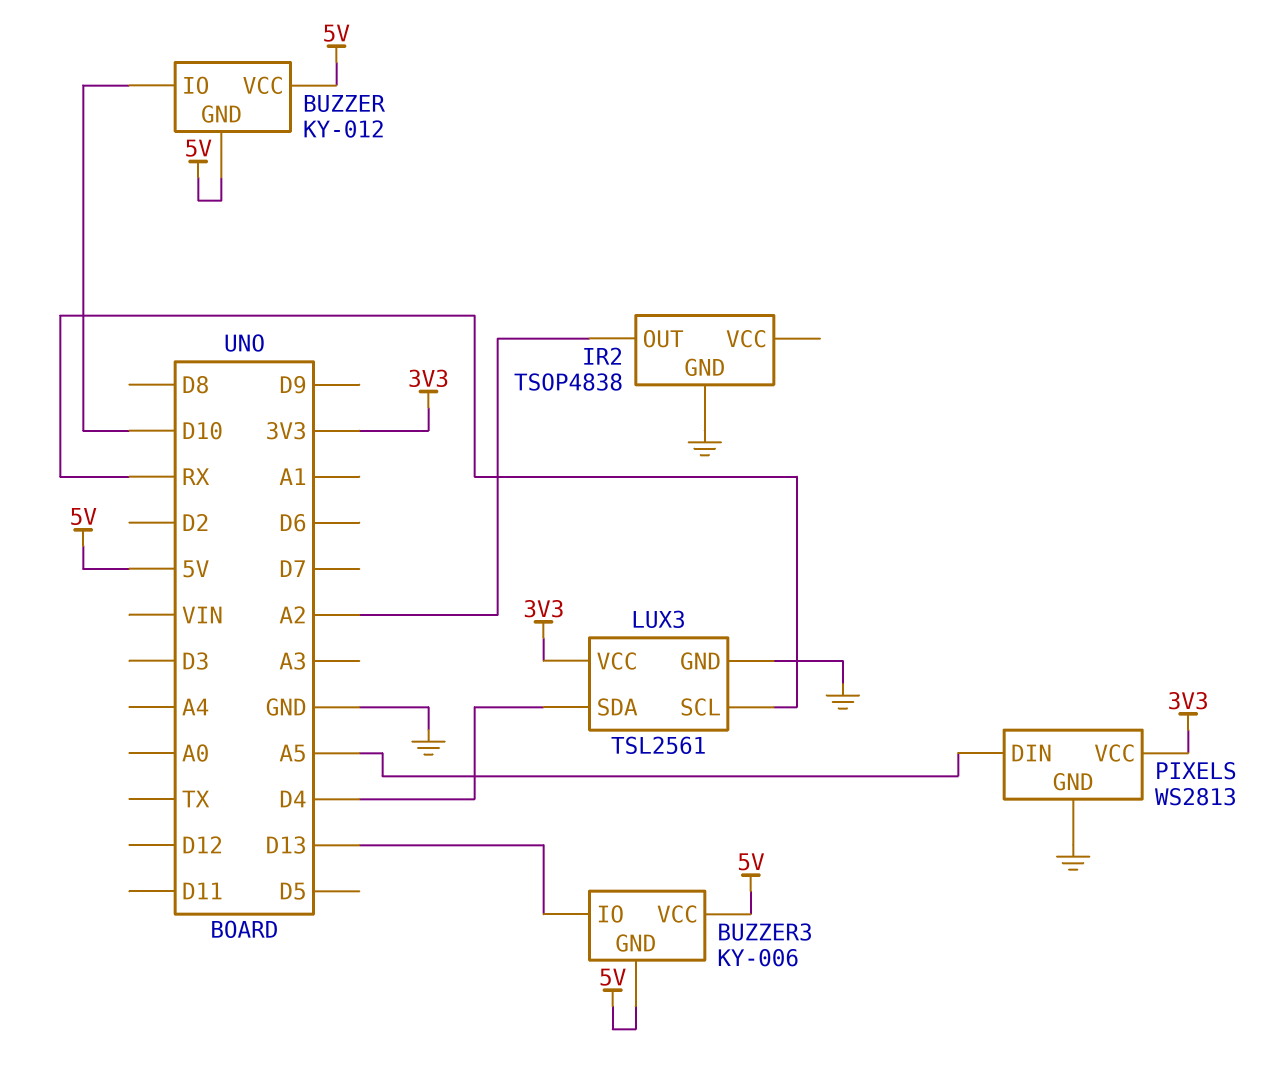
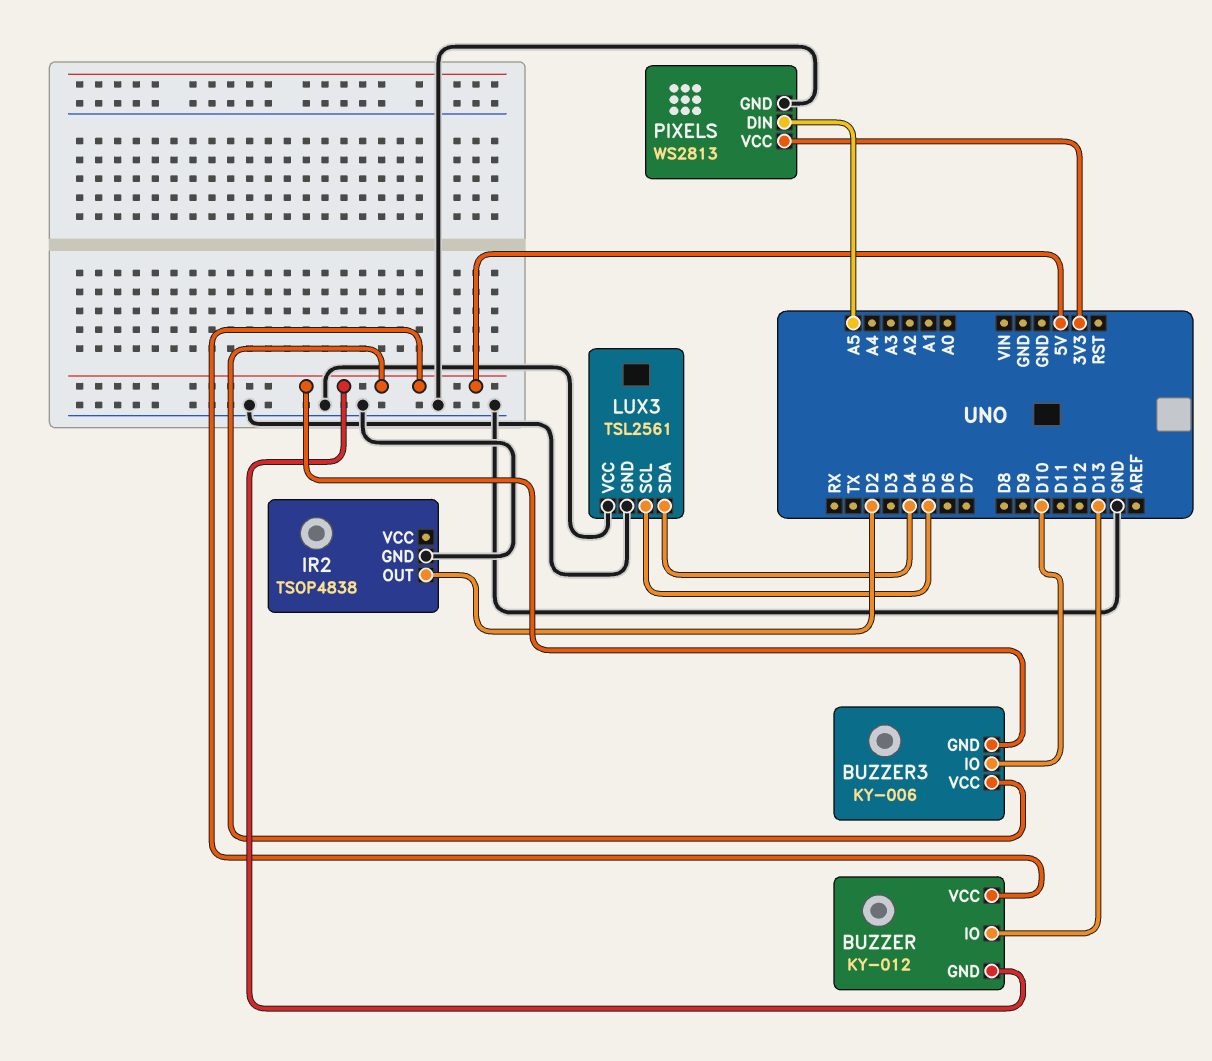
BUZZER pin IO: D10 -> D13
BUZZER3 pin IO: D13 -> D10
IR2 pin OUT: A2 -> D2
LUX3 pin SCL: RX -> D5
LUX3 pin VCC: 3V3 -> GND

